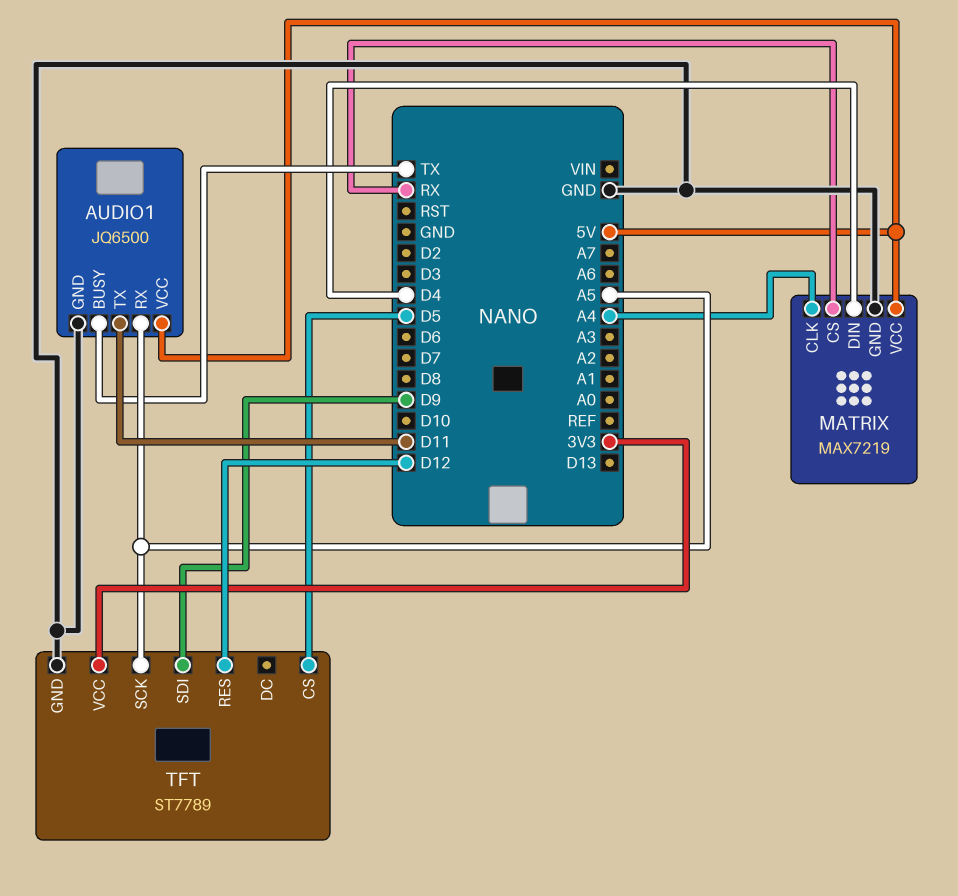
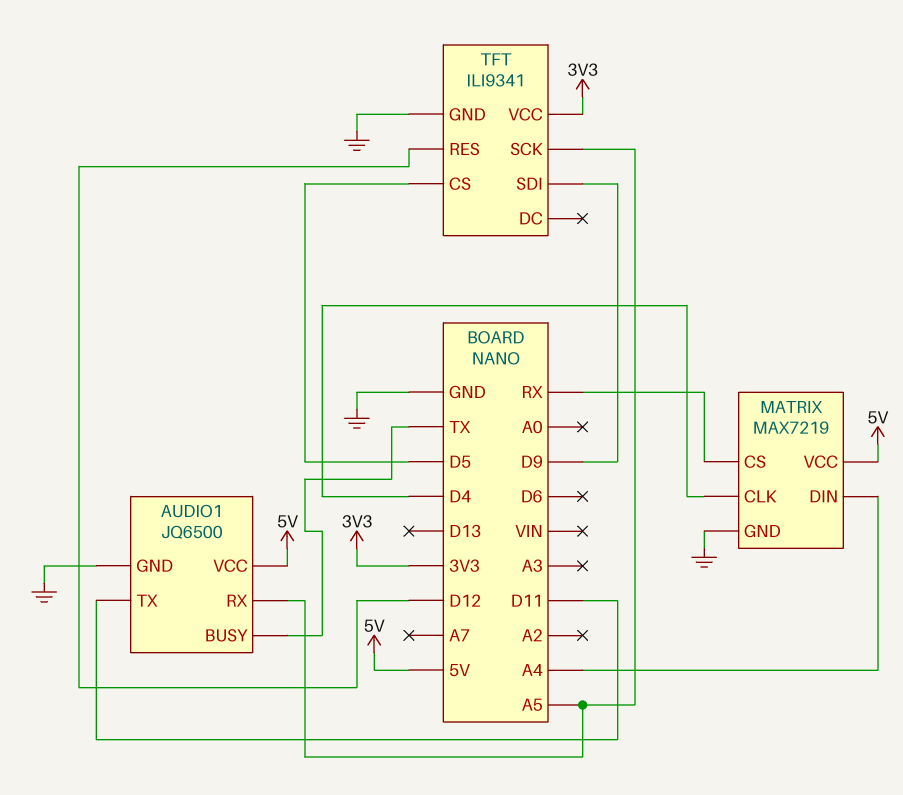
MATRIX pin CLK: A4 -> D4
MATRIX pin DIN: D4 -> A4
TFT: ST7789 -> ILI9341

